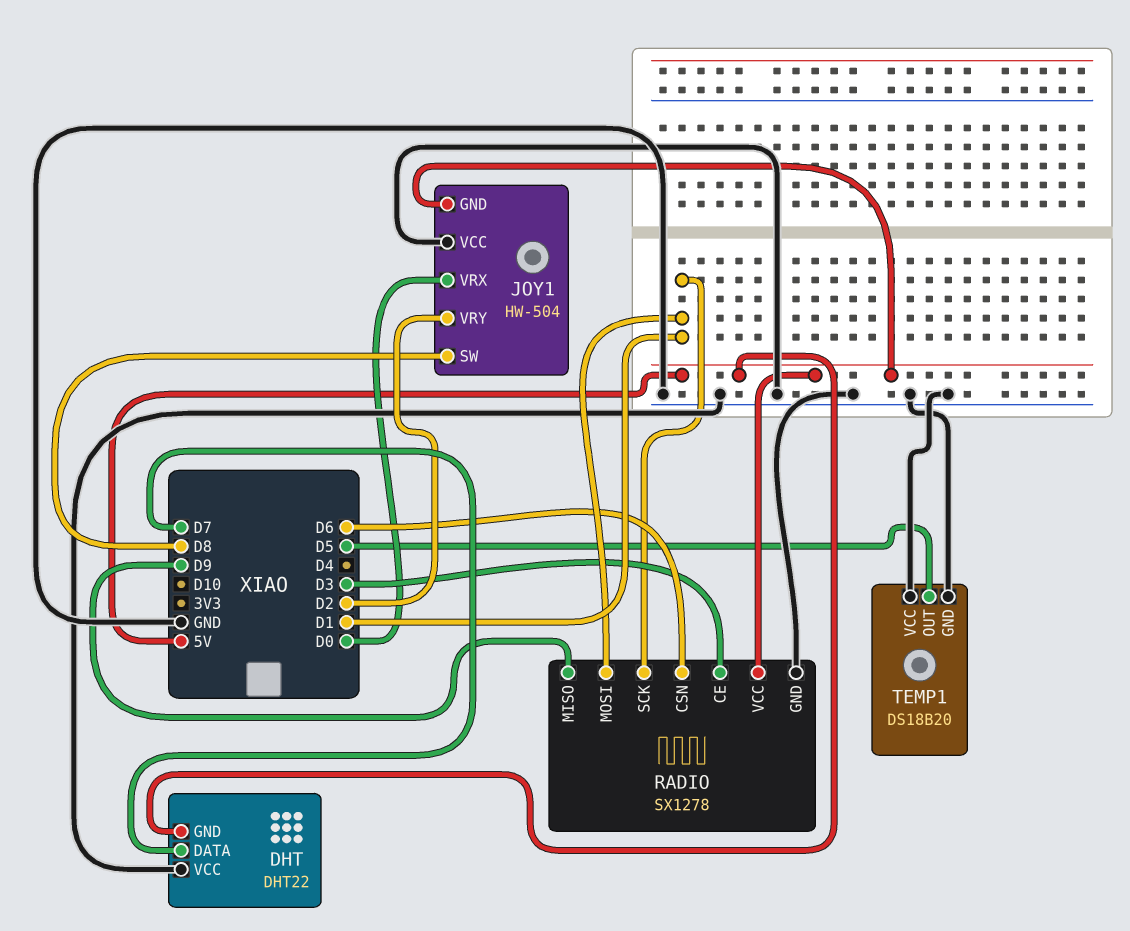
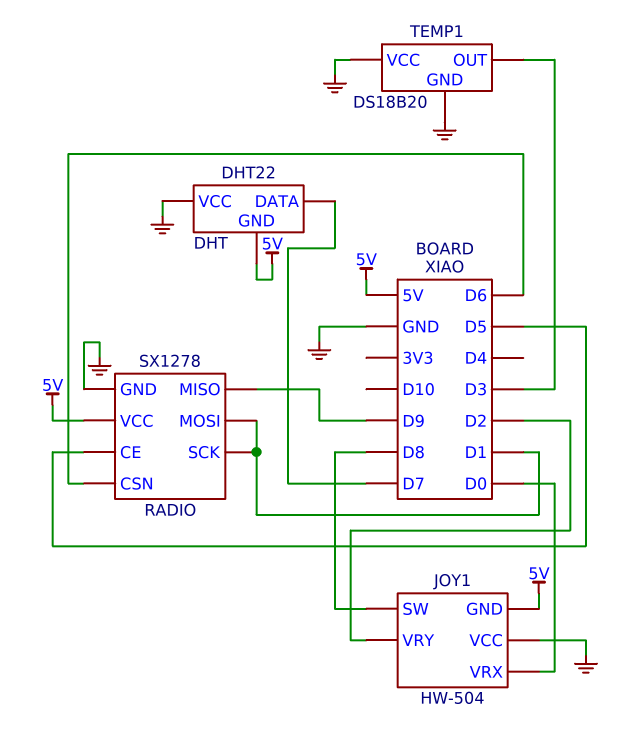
RADIO pin CE: D3 -> D5
TEMP1 pin OUT: D5 -> D3

